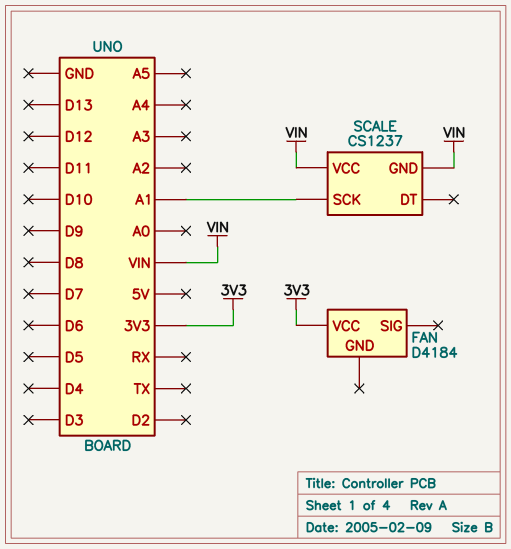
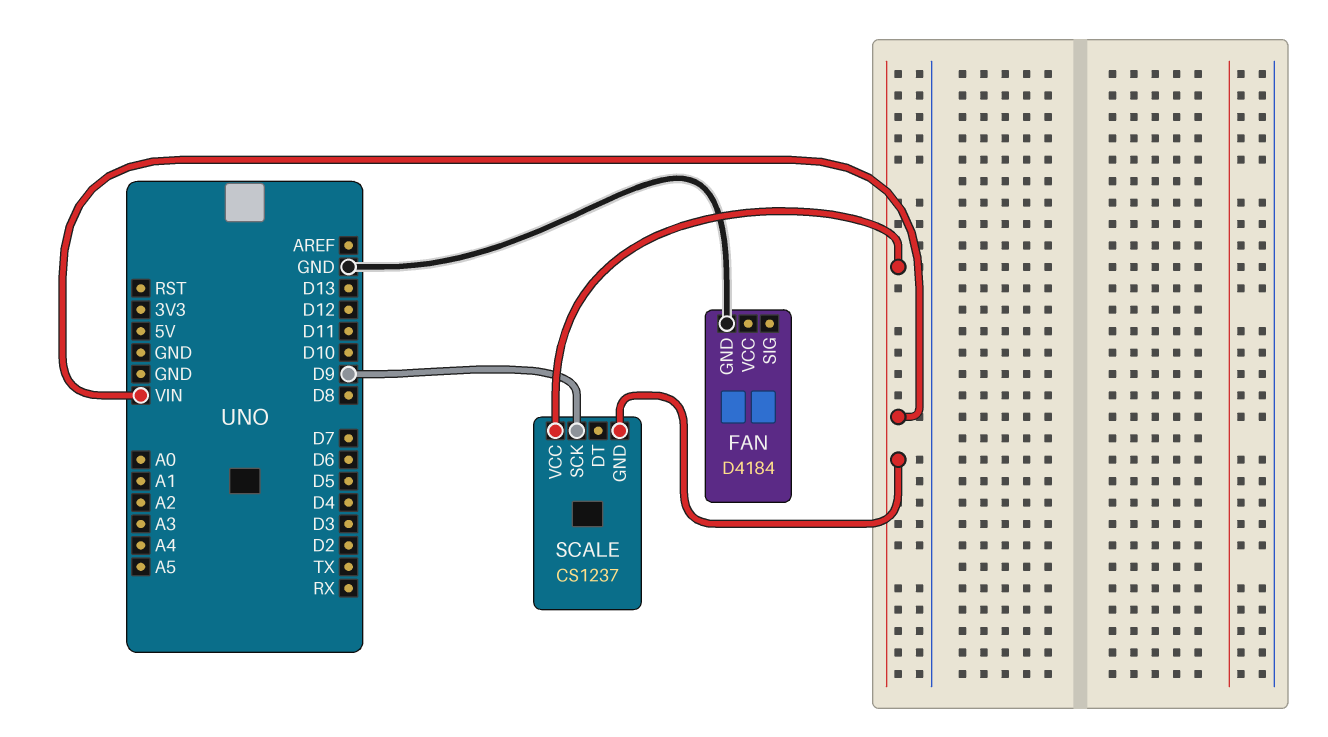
FAN pin GND: none -> GND
FAN pin VCC: 3V3 -> none
SCALE pin SCK: A1 -> D9

